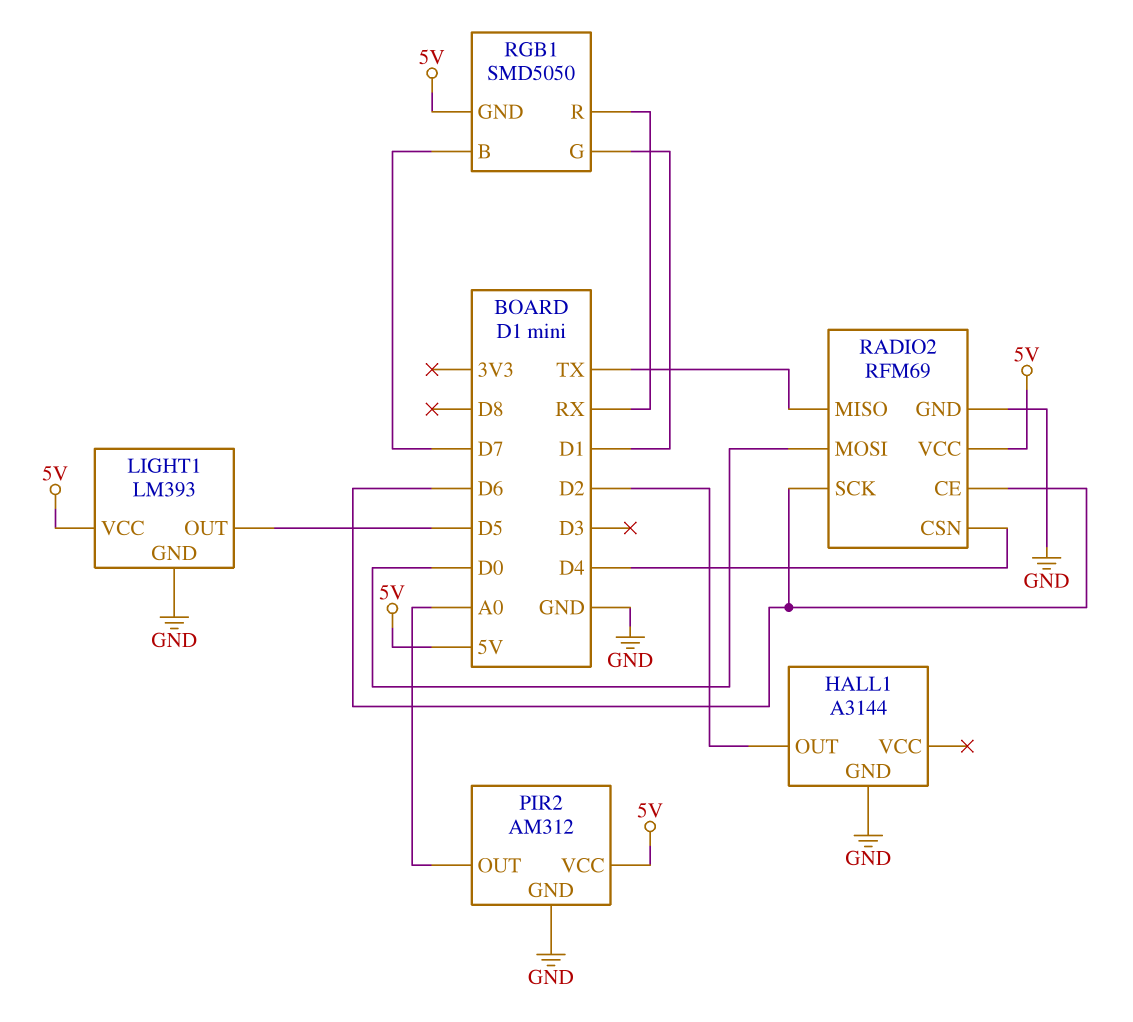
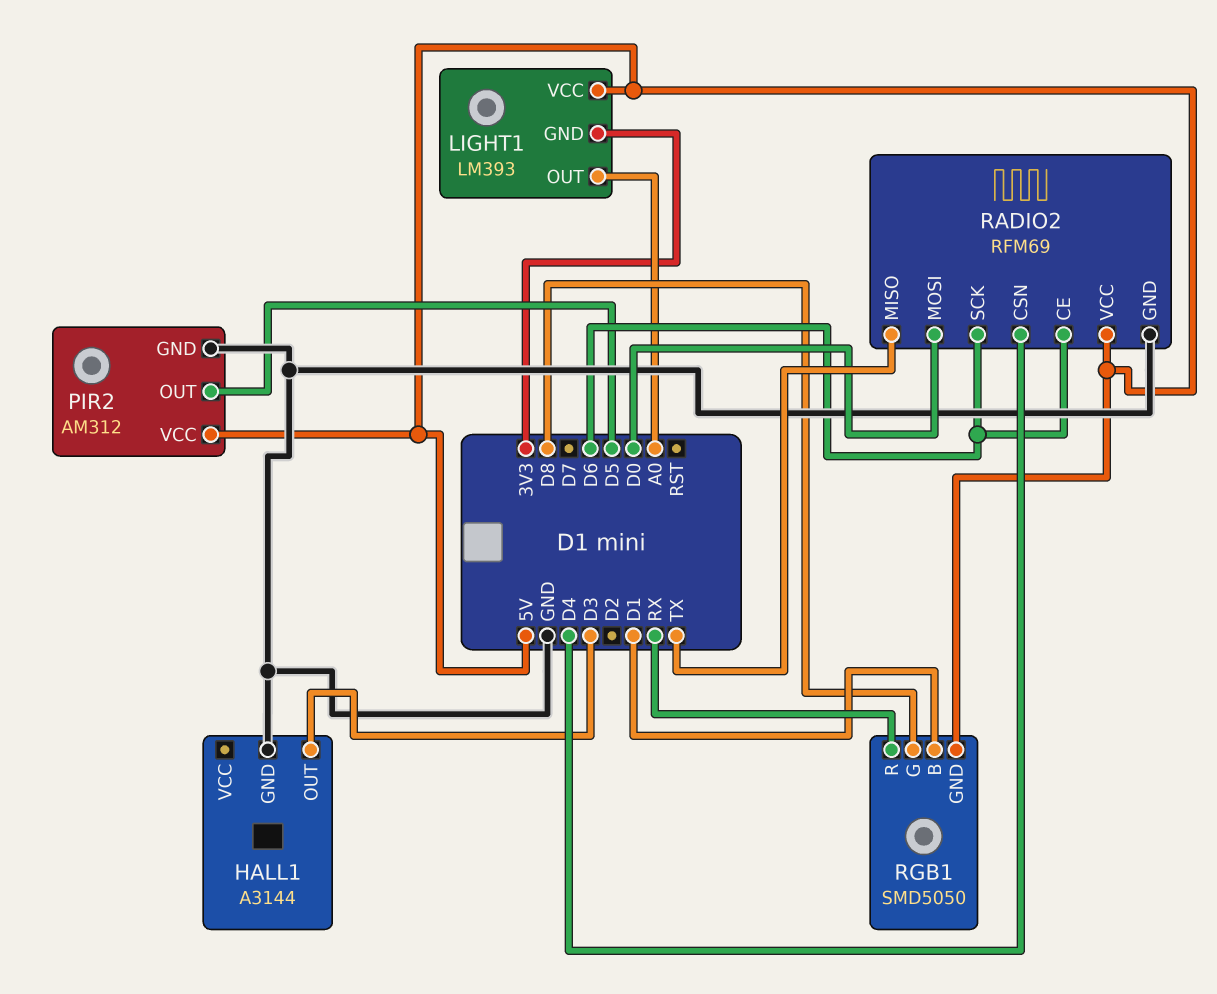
HALL1 pin OUT: D2 -> D3
LIGHT1 pin GND: GND -> 3V3
LIGHT1 pin OUT: D5 -> A0
PIR2 pin OUT: A0 -> D5
RGB1 pin B: D7 -> D1
RGB1 pin G: D1 -> D8

